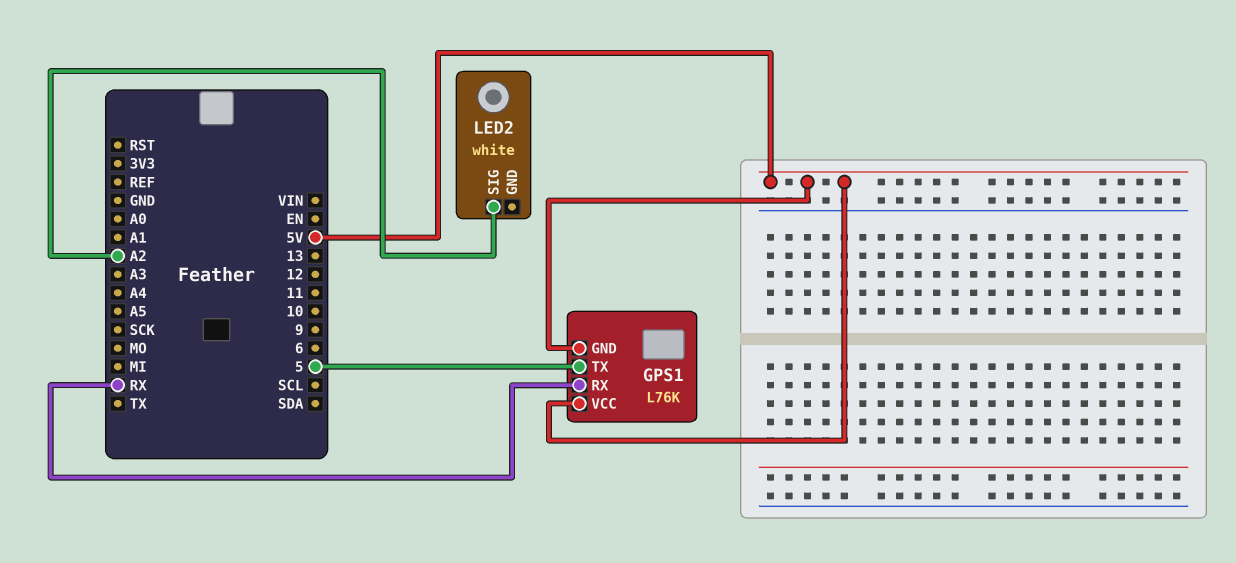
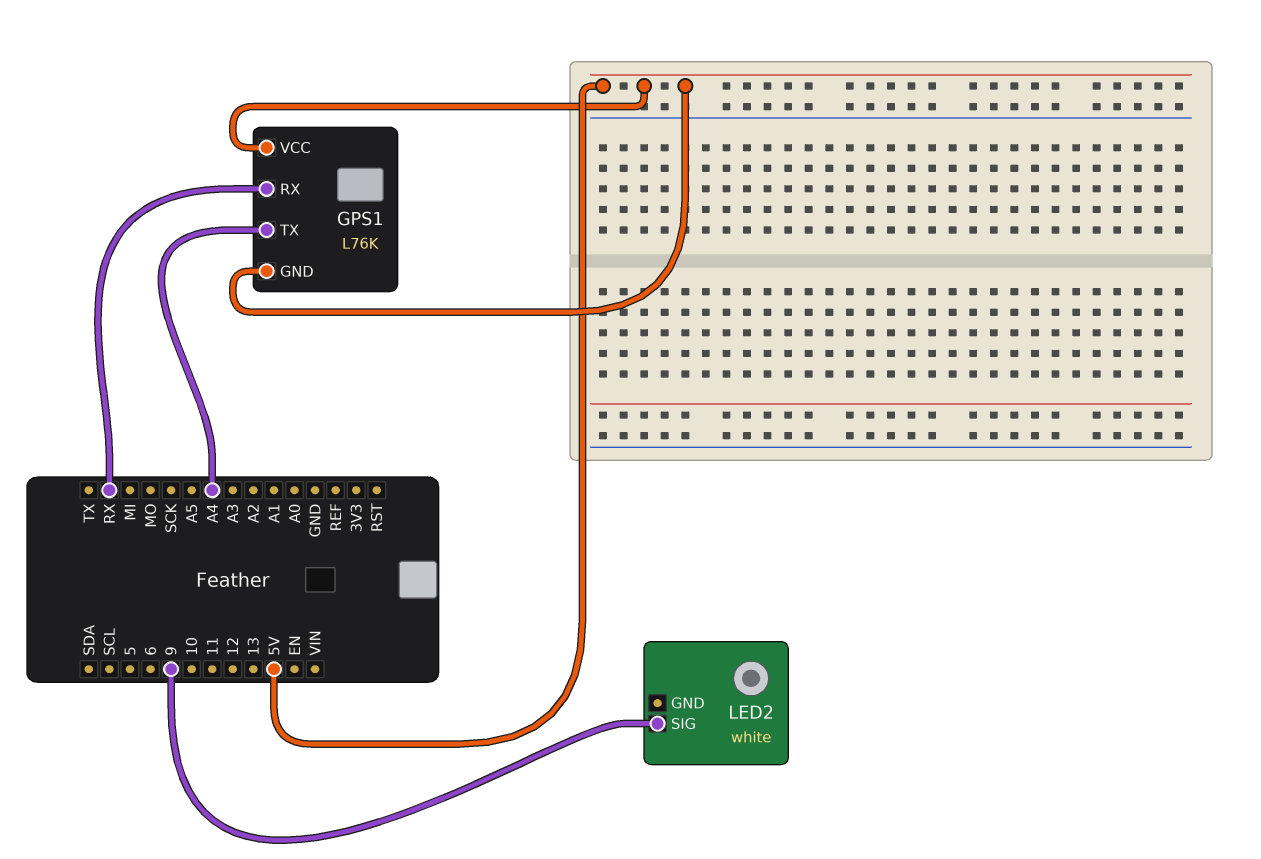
GPS1 pin TX: 5 -> A4
LED2 pin SIG: A2 -> 9

